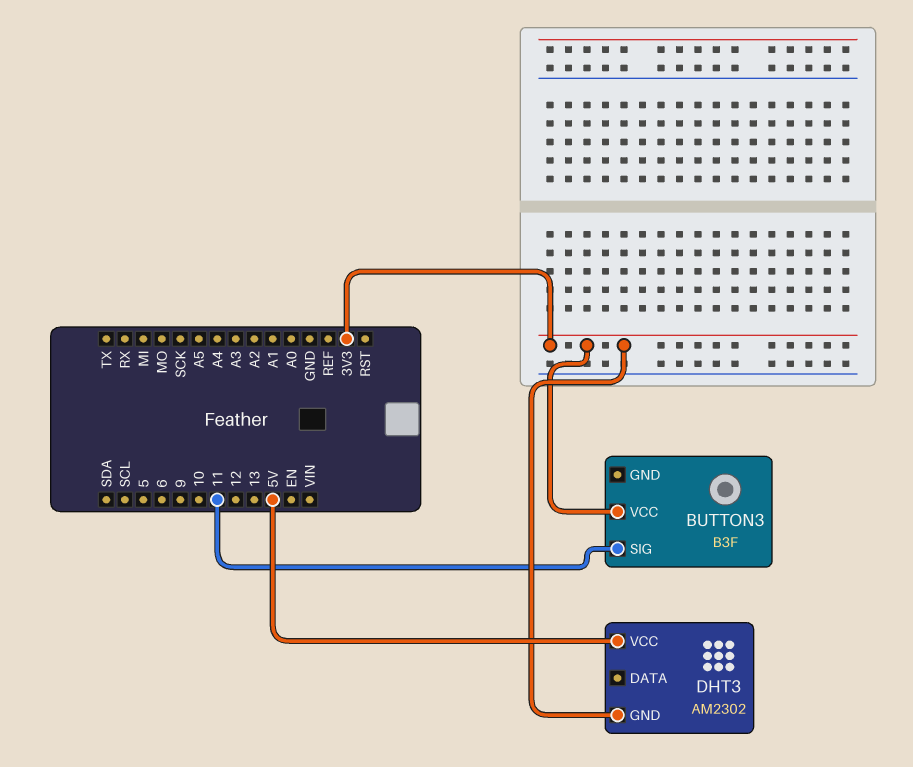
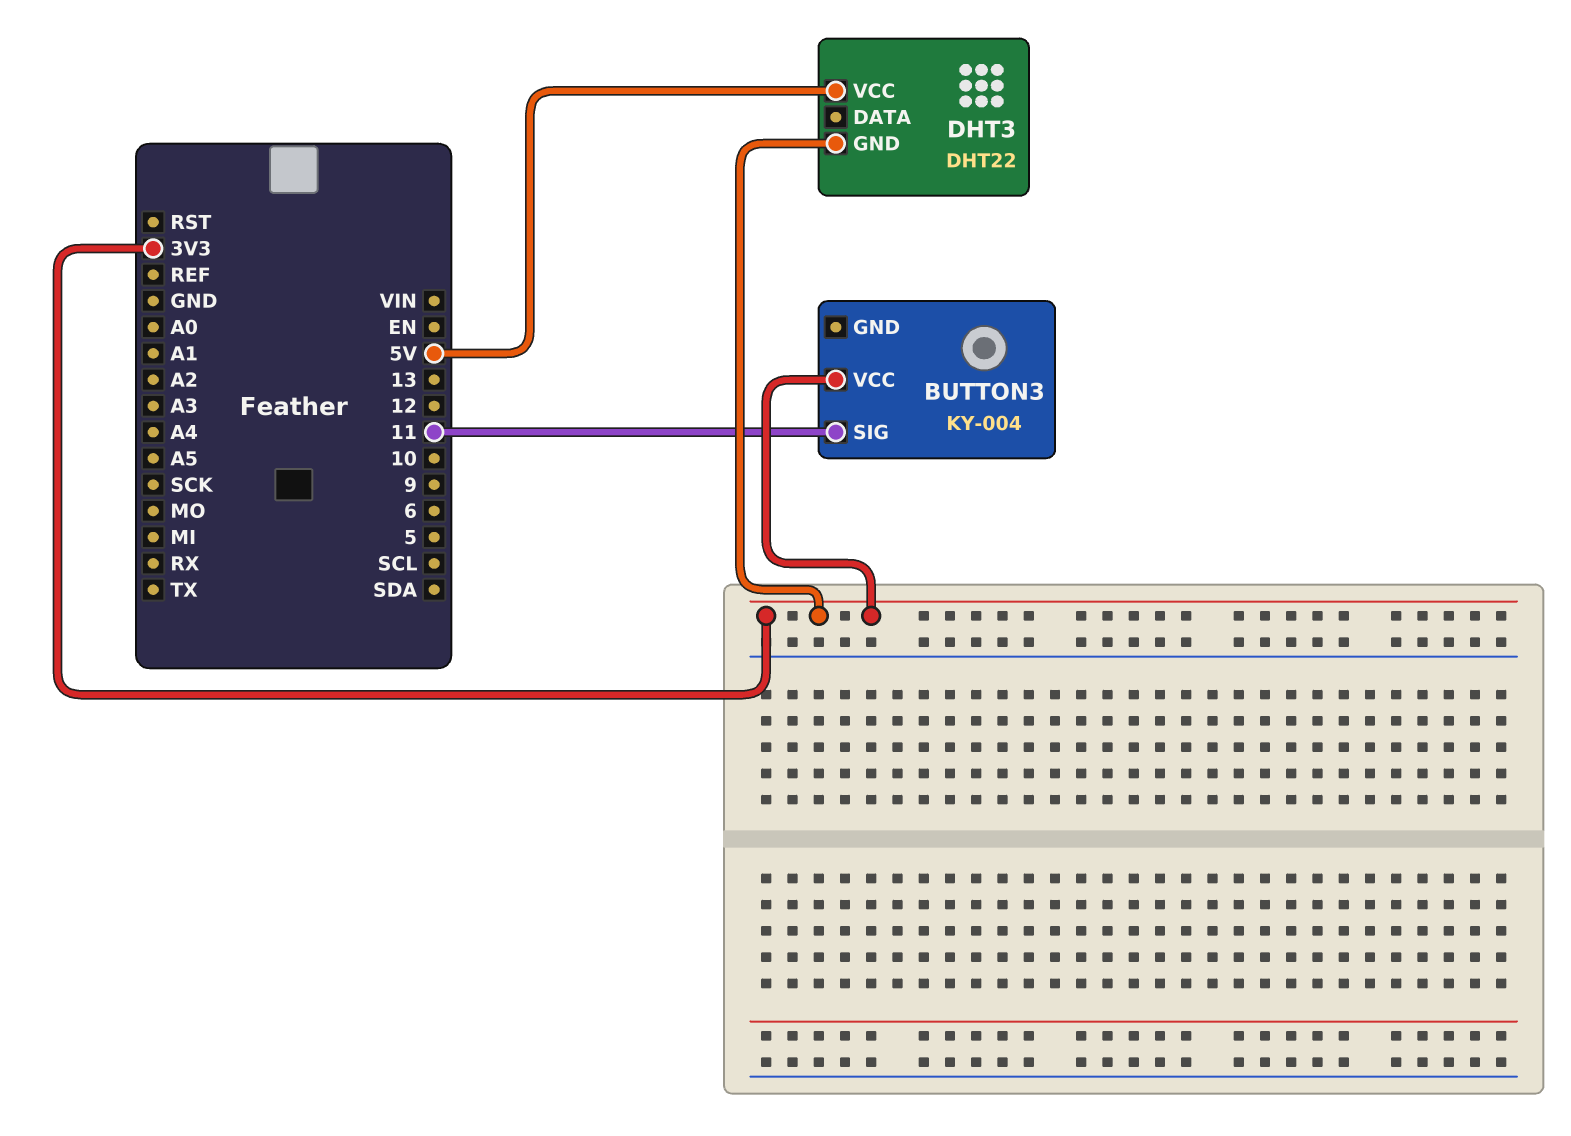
BUTTON3: B3F -> KY-004
DHT3: AM2302 -> DHT22

